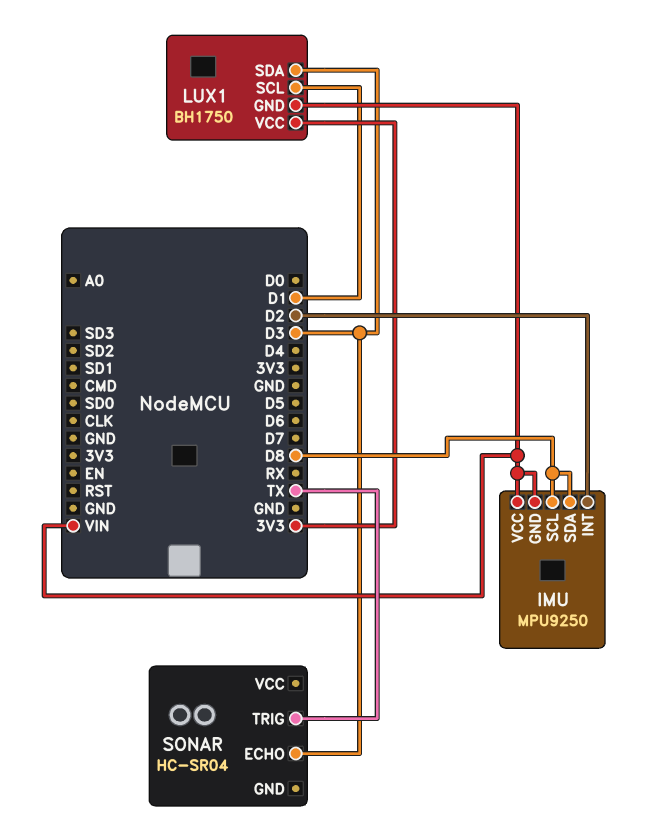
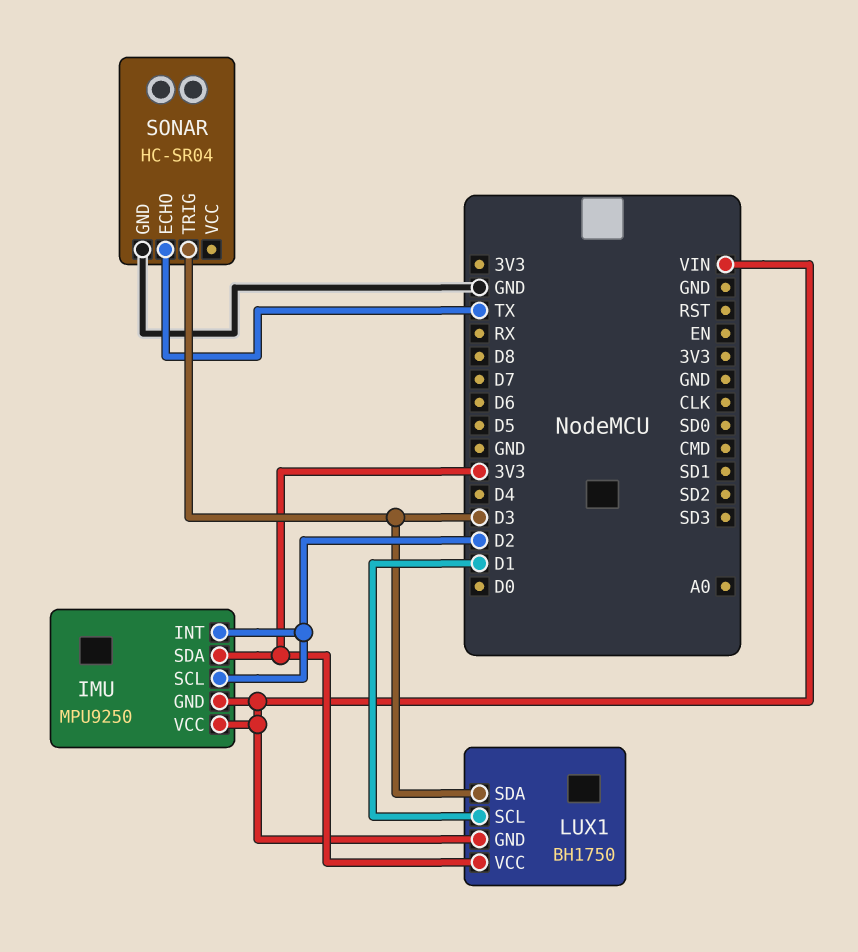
IMU pin SCL: D8 -> D2
IMU pin SDA: D8 -> 3V3
SONAR pin ECHO: D3 -> TX
SONAR pin GND: none -> GND
SONAR pin TRIG: TX -> D3

